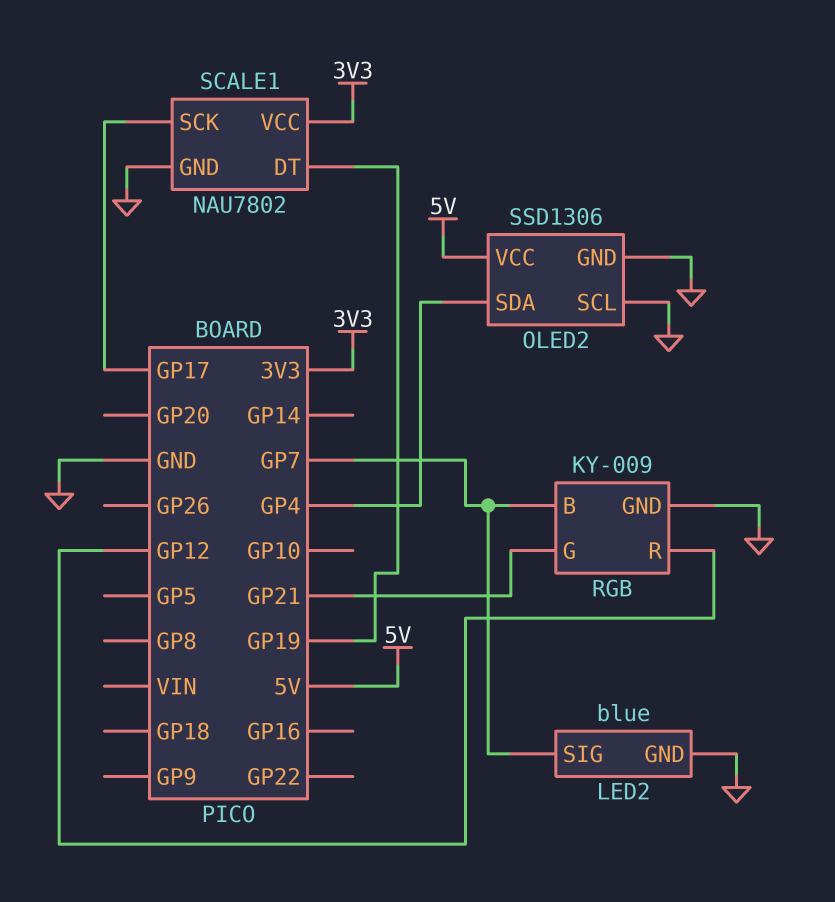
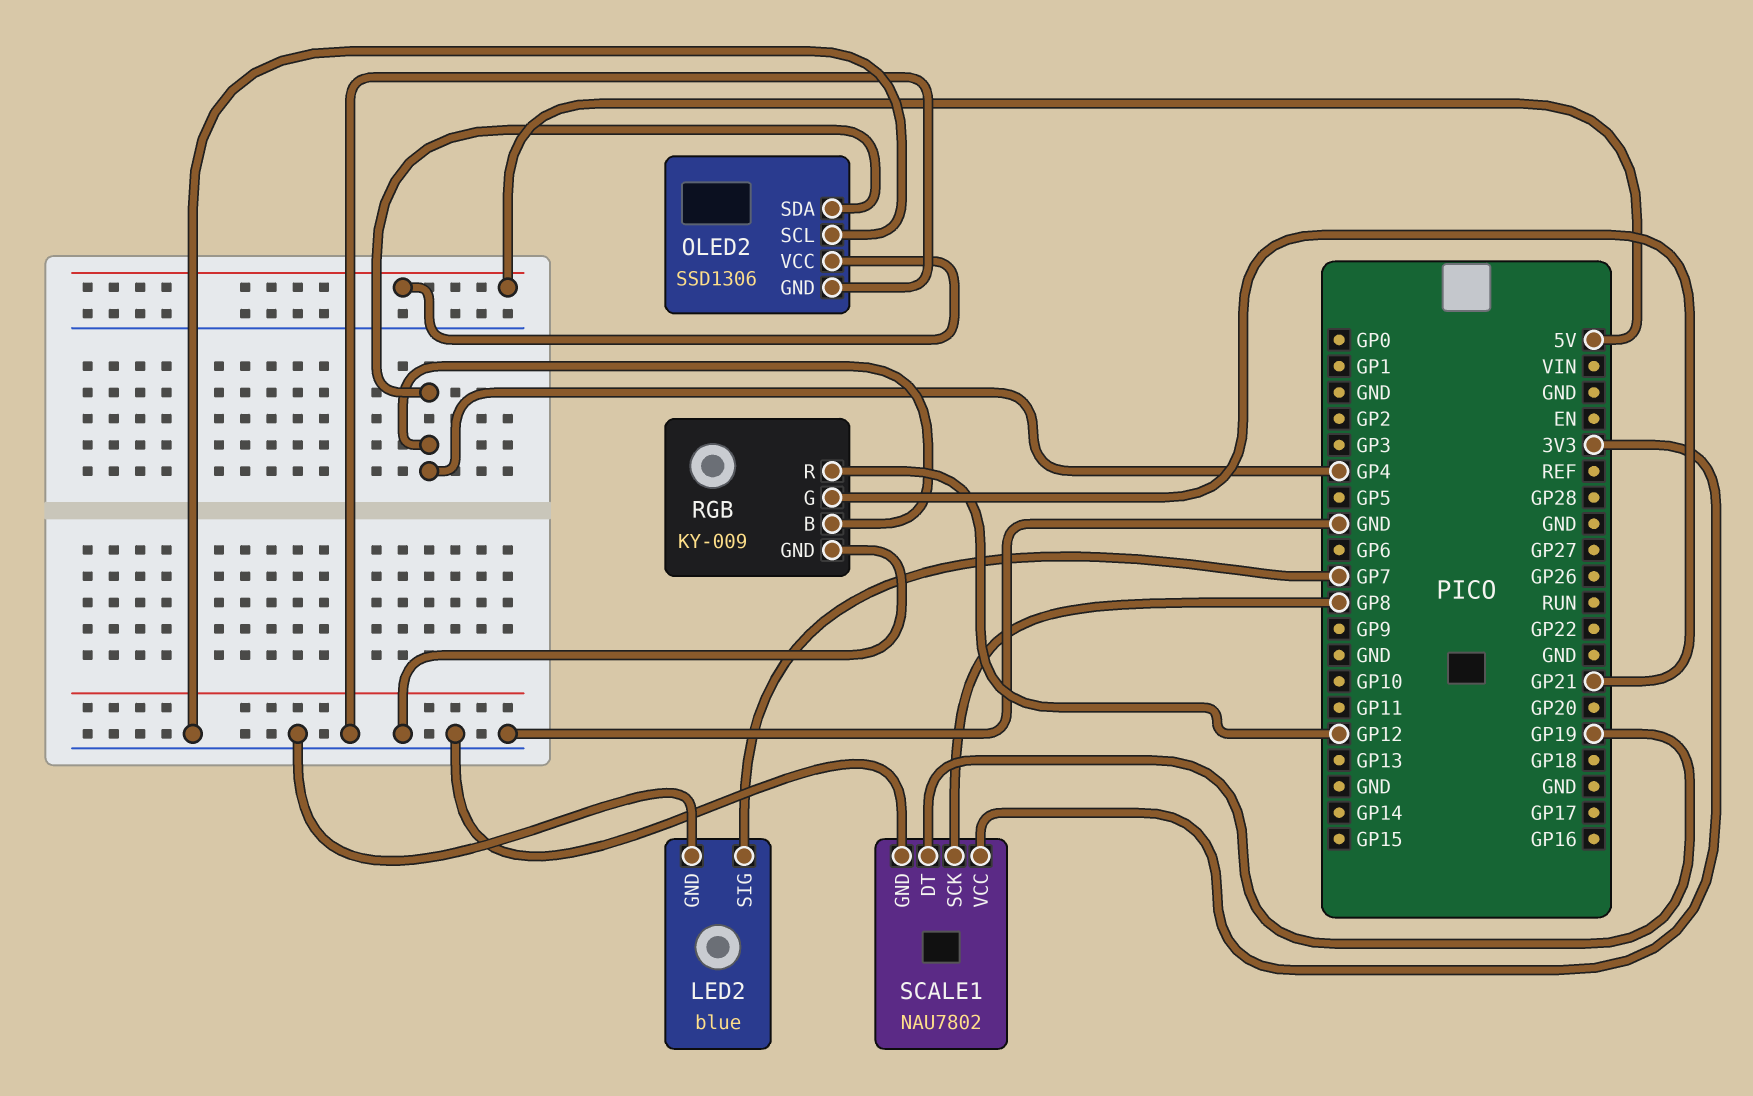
RGB pin B: GP7 -> GP4
SCALE1 pin SCK: GP17 -> GP8

